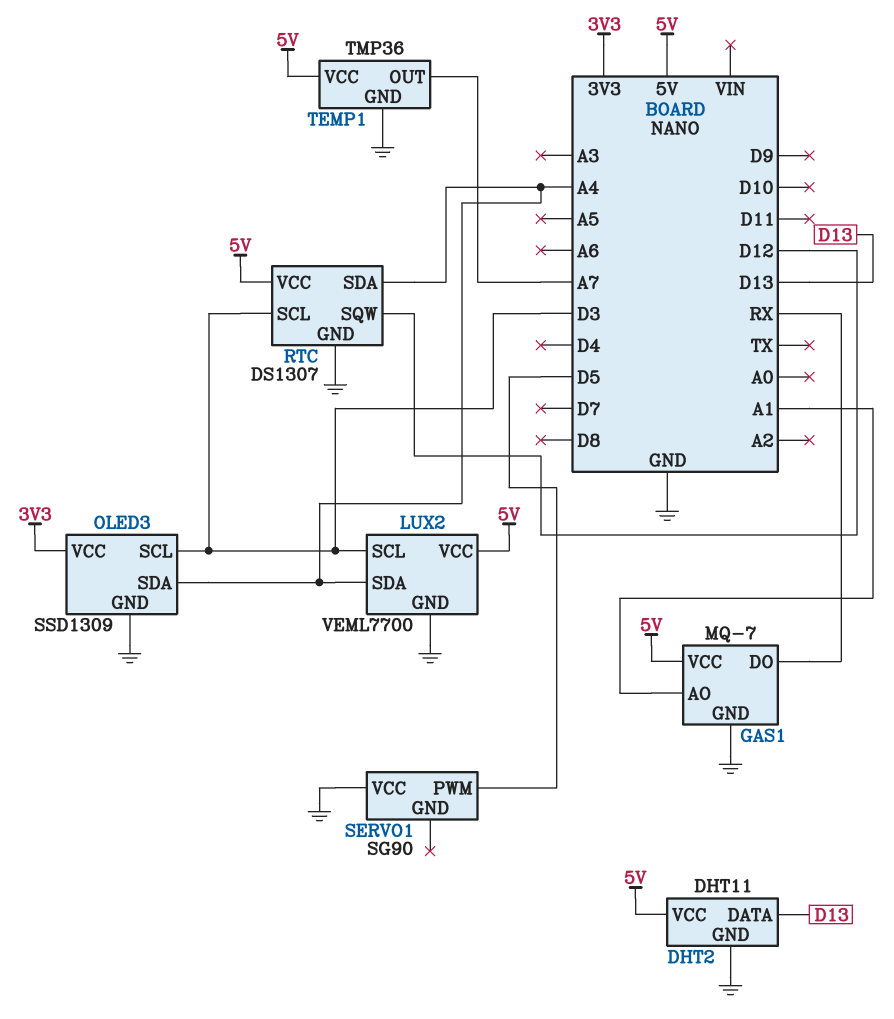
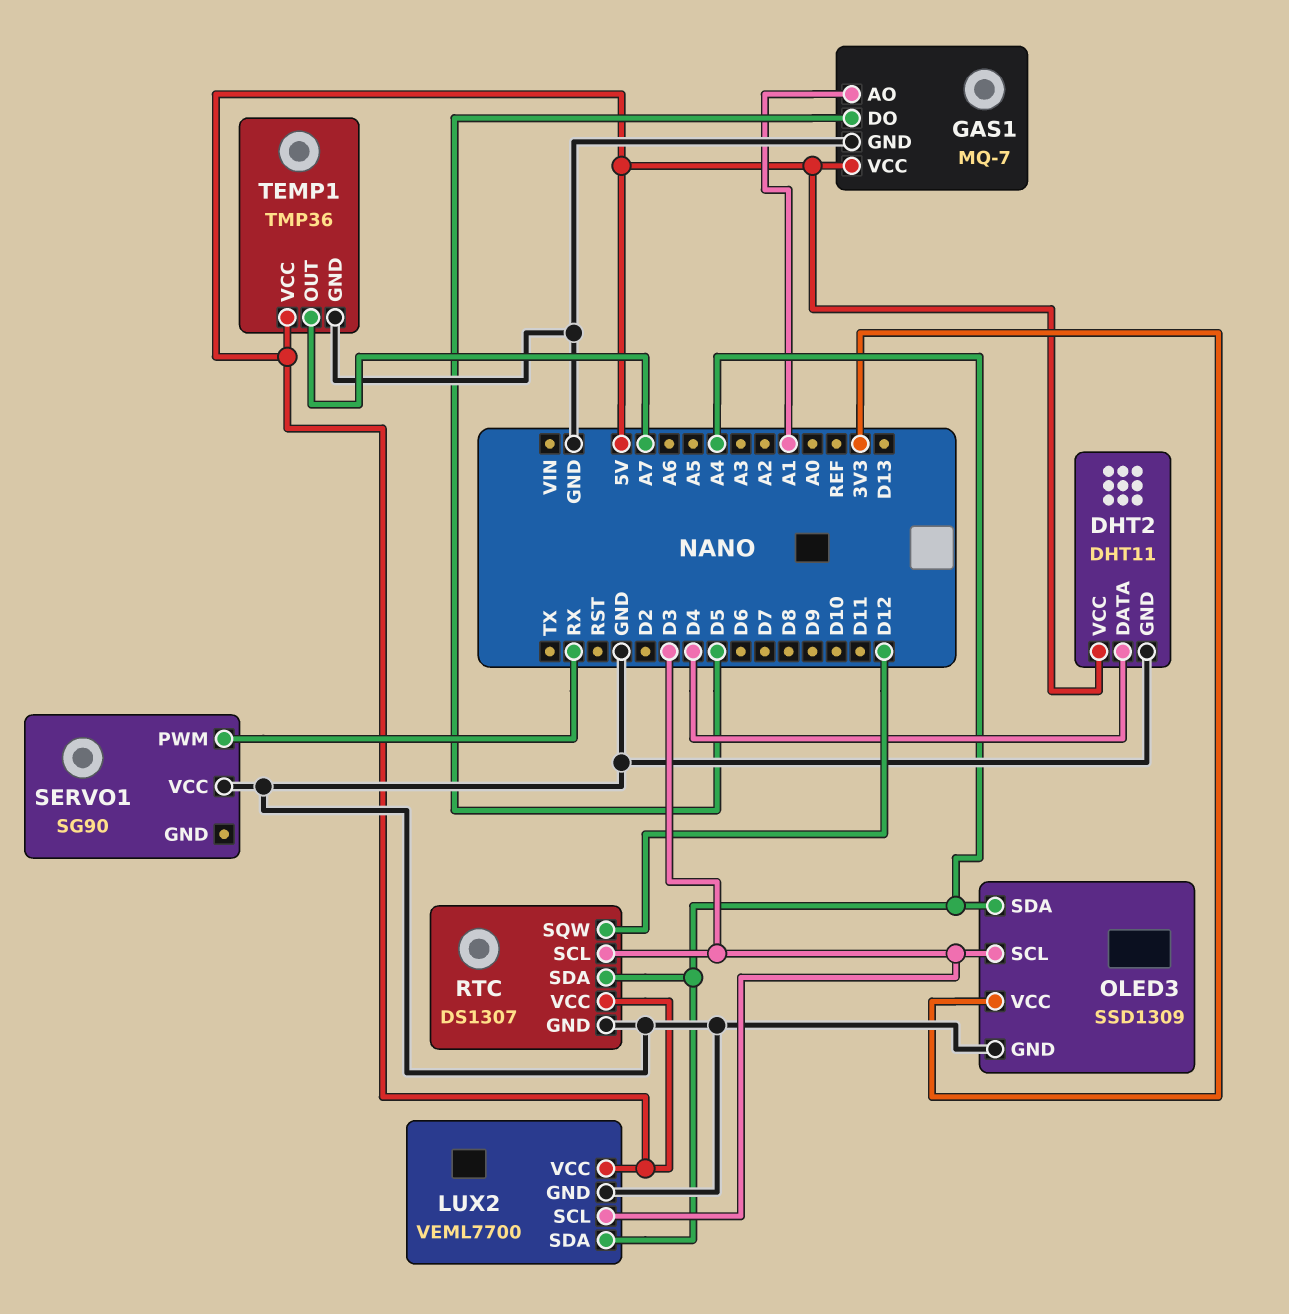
DHT2 pin DATA: D13 -> D4
GAS1 pin DO: RX -> D5
SERVO1 pin PWM: D5 -> RX

